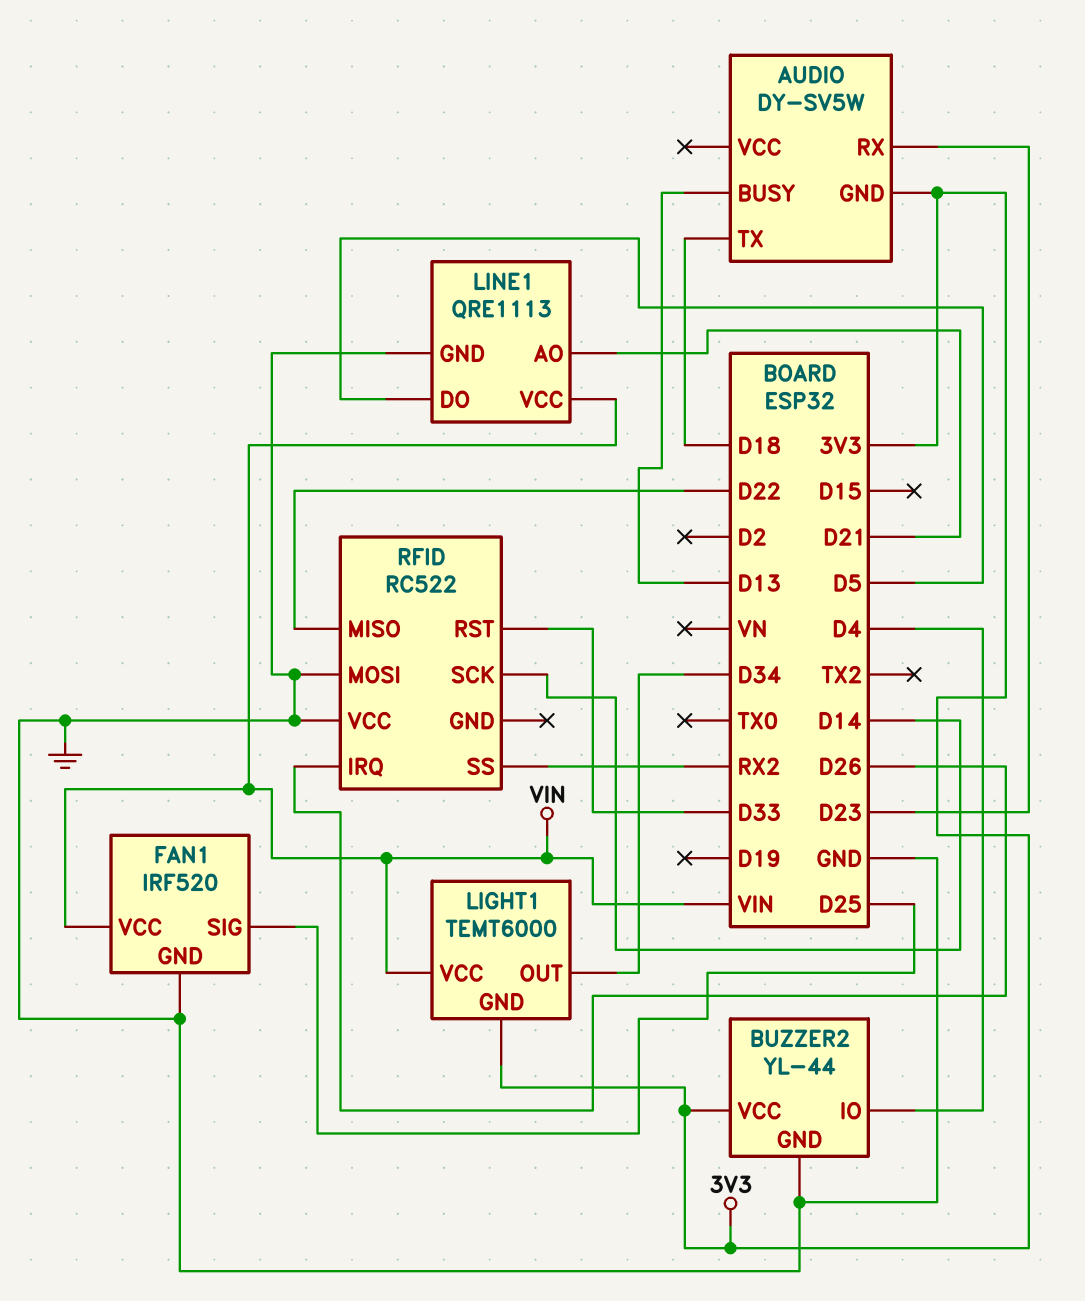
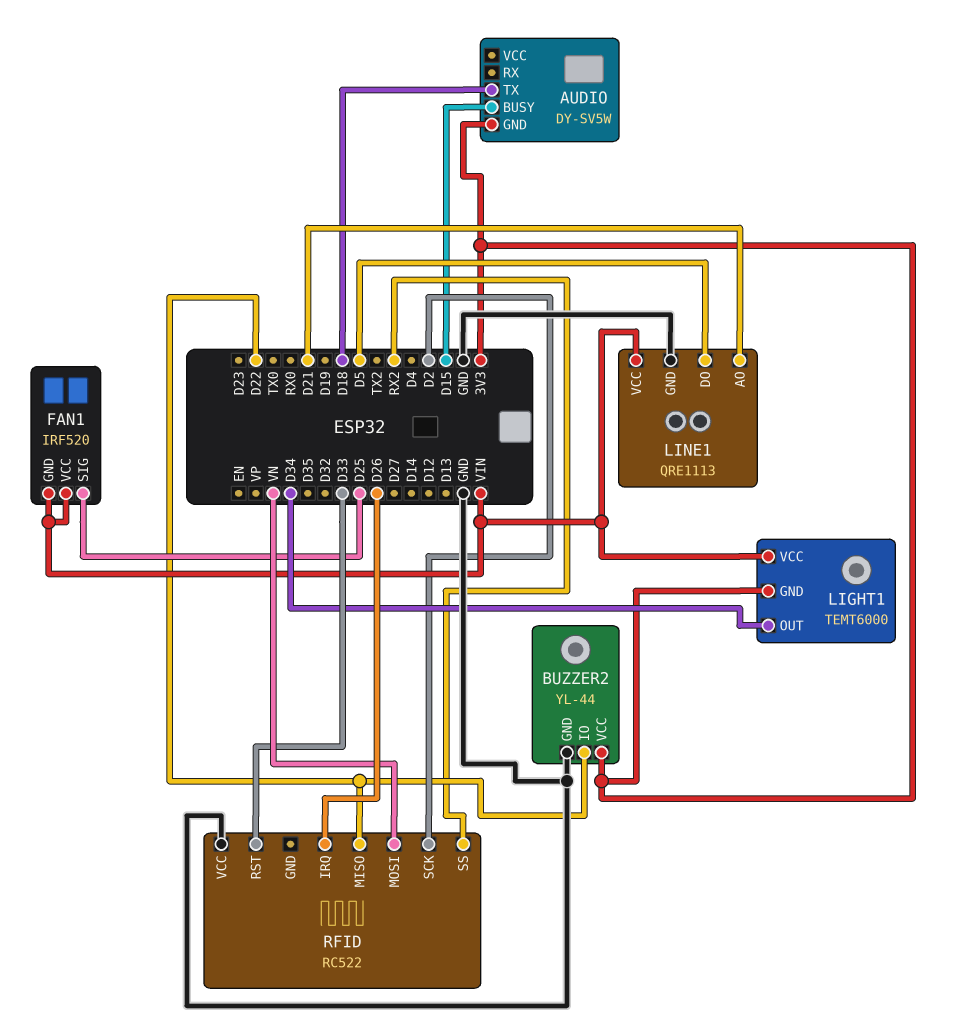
AUDIO pin BUSY: D13 -> D15
AUDIO pin RX: D23 -> none
BUZZER2 pin IO: D4 -> D22
FAN1 pin GND: GND -> VIN
RFID pin MOSI: GND -> VN
RFID pin SCK: D14 -> D2

